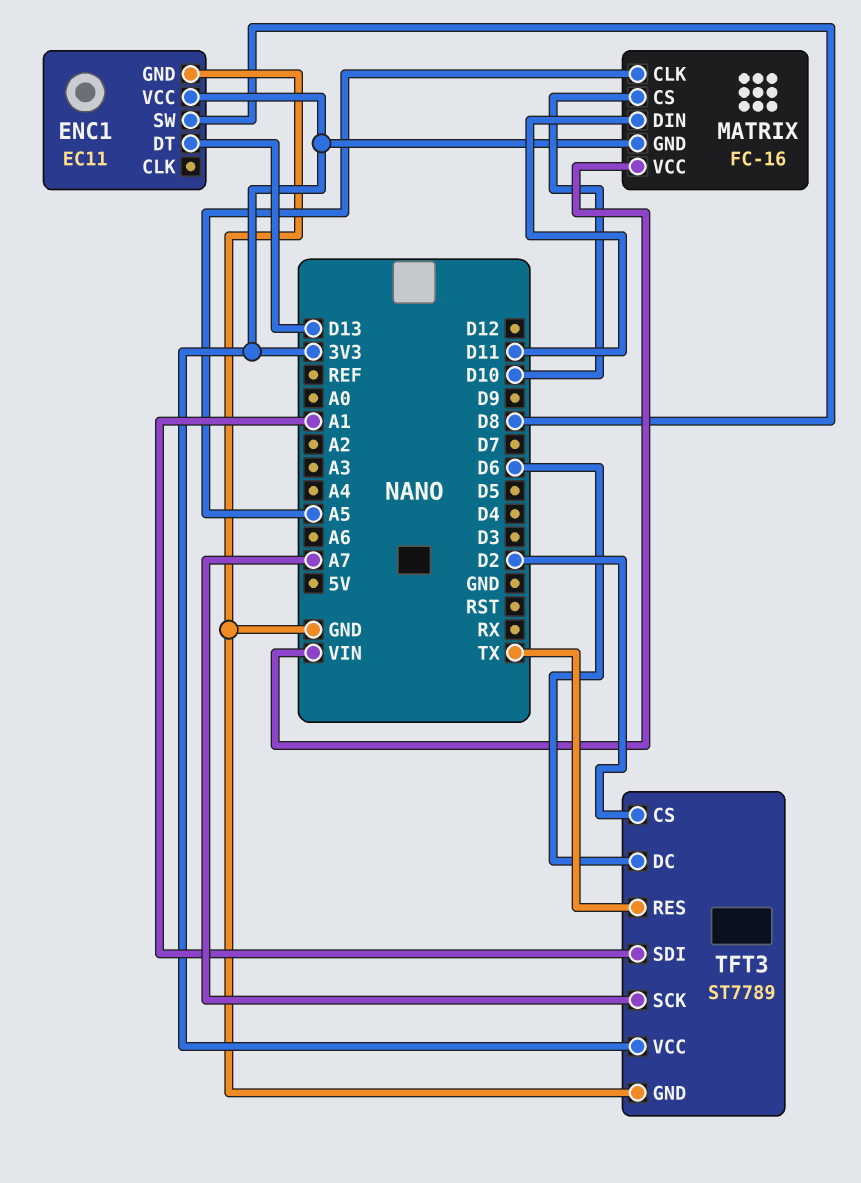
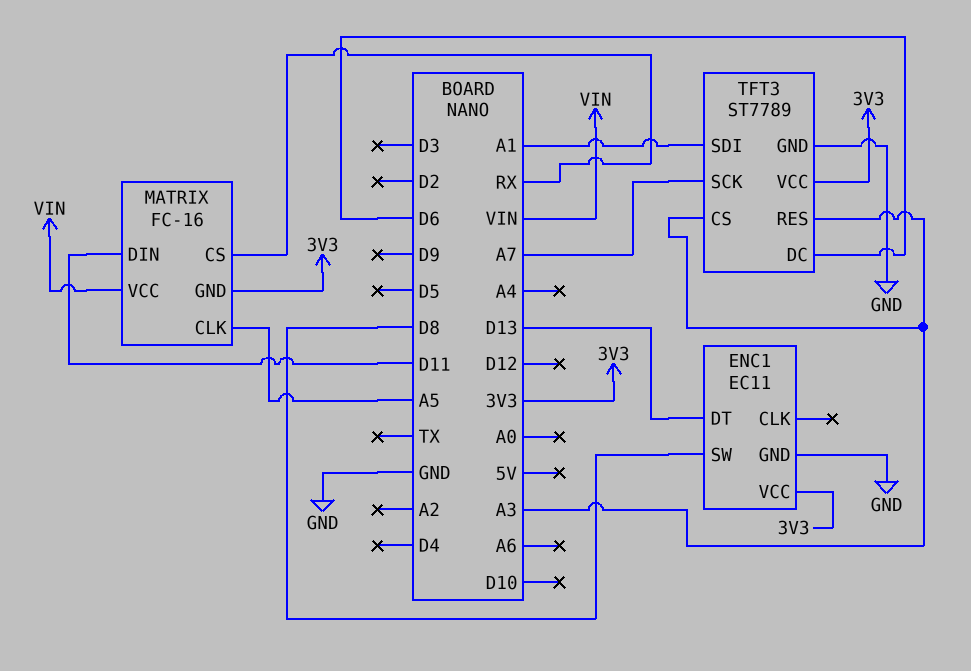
MATRIX pin CS: D10 -> RX
TFT3 pin CS: D2 -> A3
TFT3 pin RES: TX -> A3

